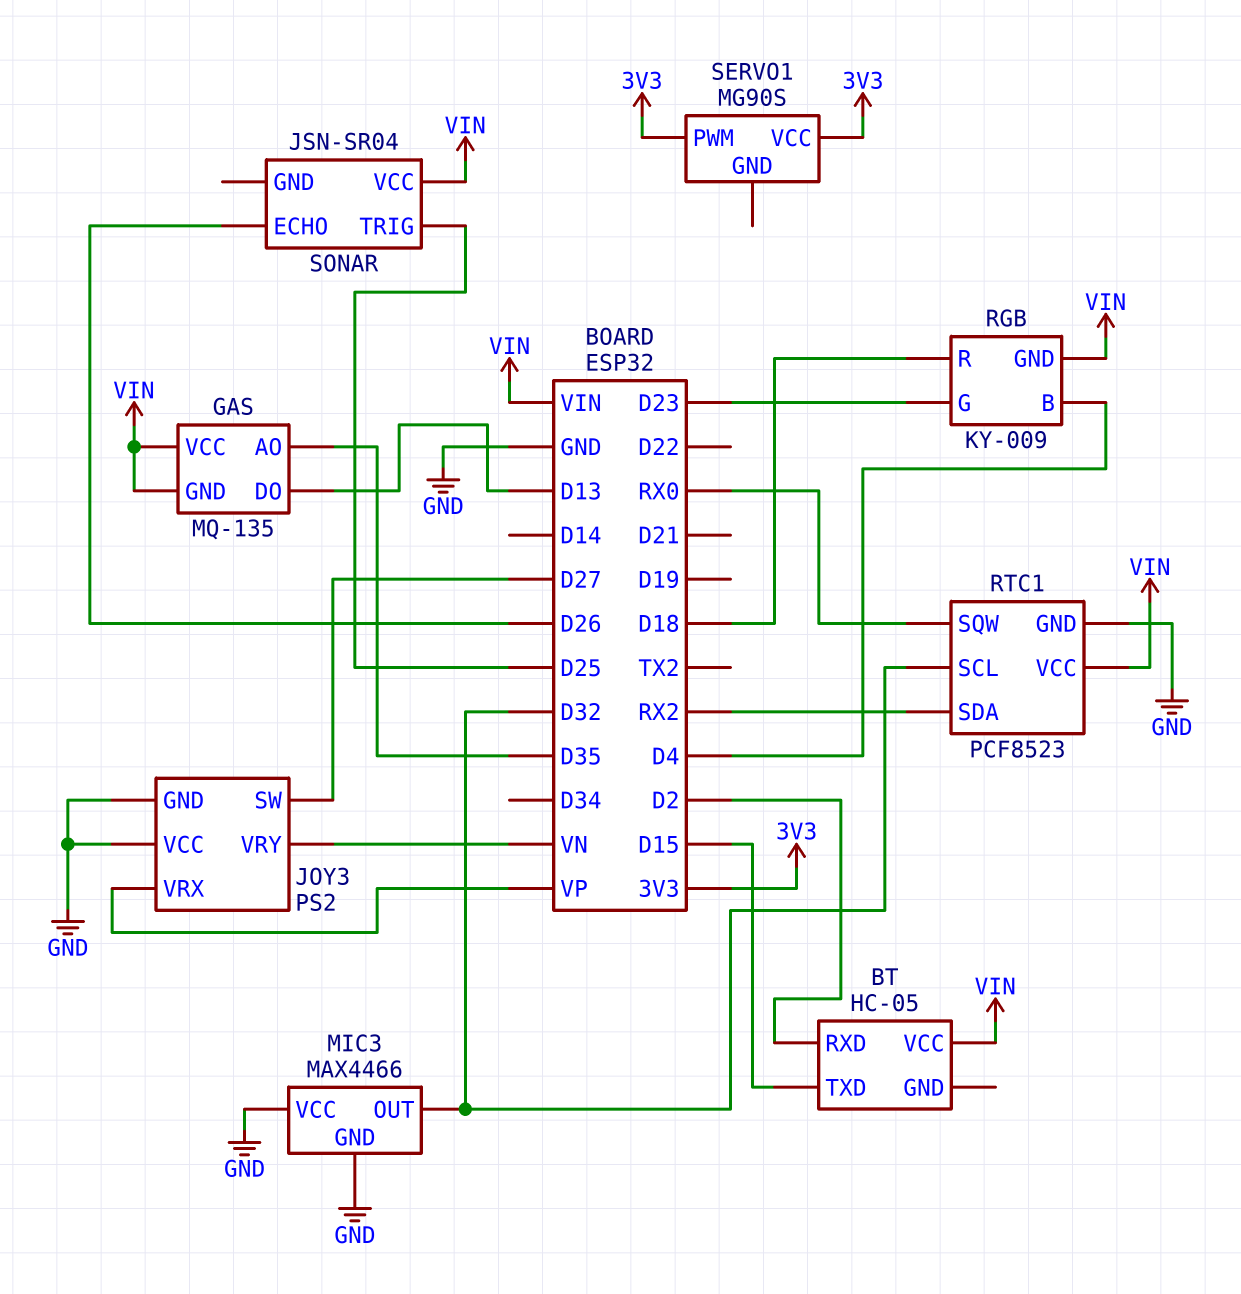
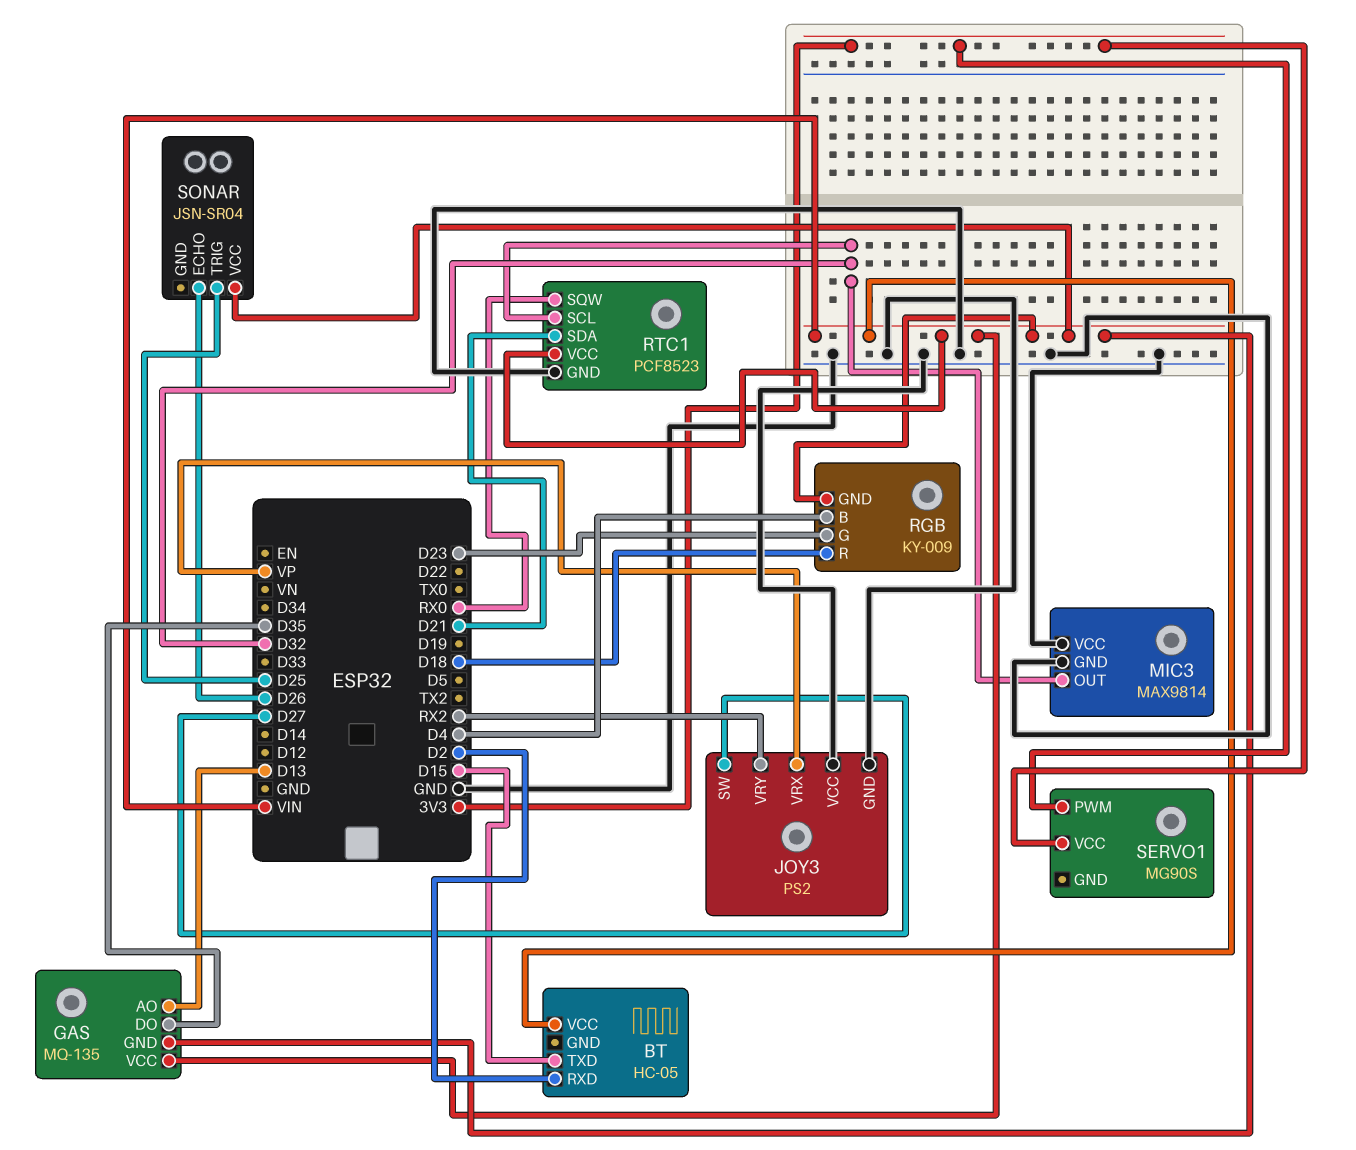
GAS pin AO: D35 -> D13
GAS pin DO: D13 -> D35
JOY3 pin VRY: VN -> RX2
MIC3: MAX4466 -> MAX9814
RTC1 pin SDA: RX2 -> D21

